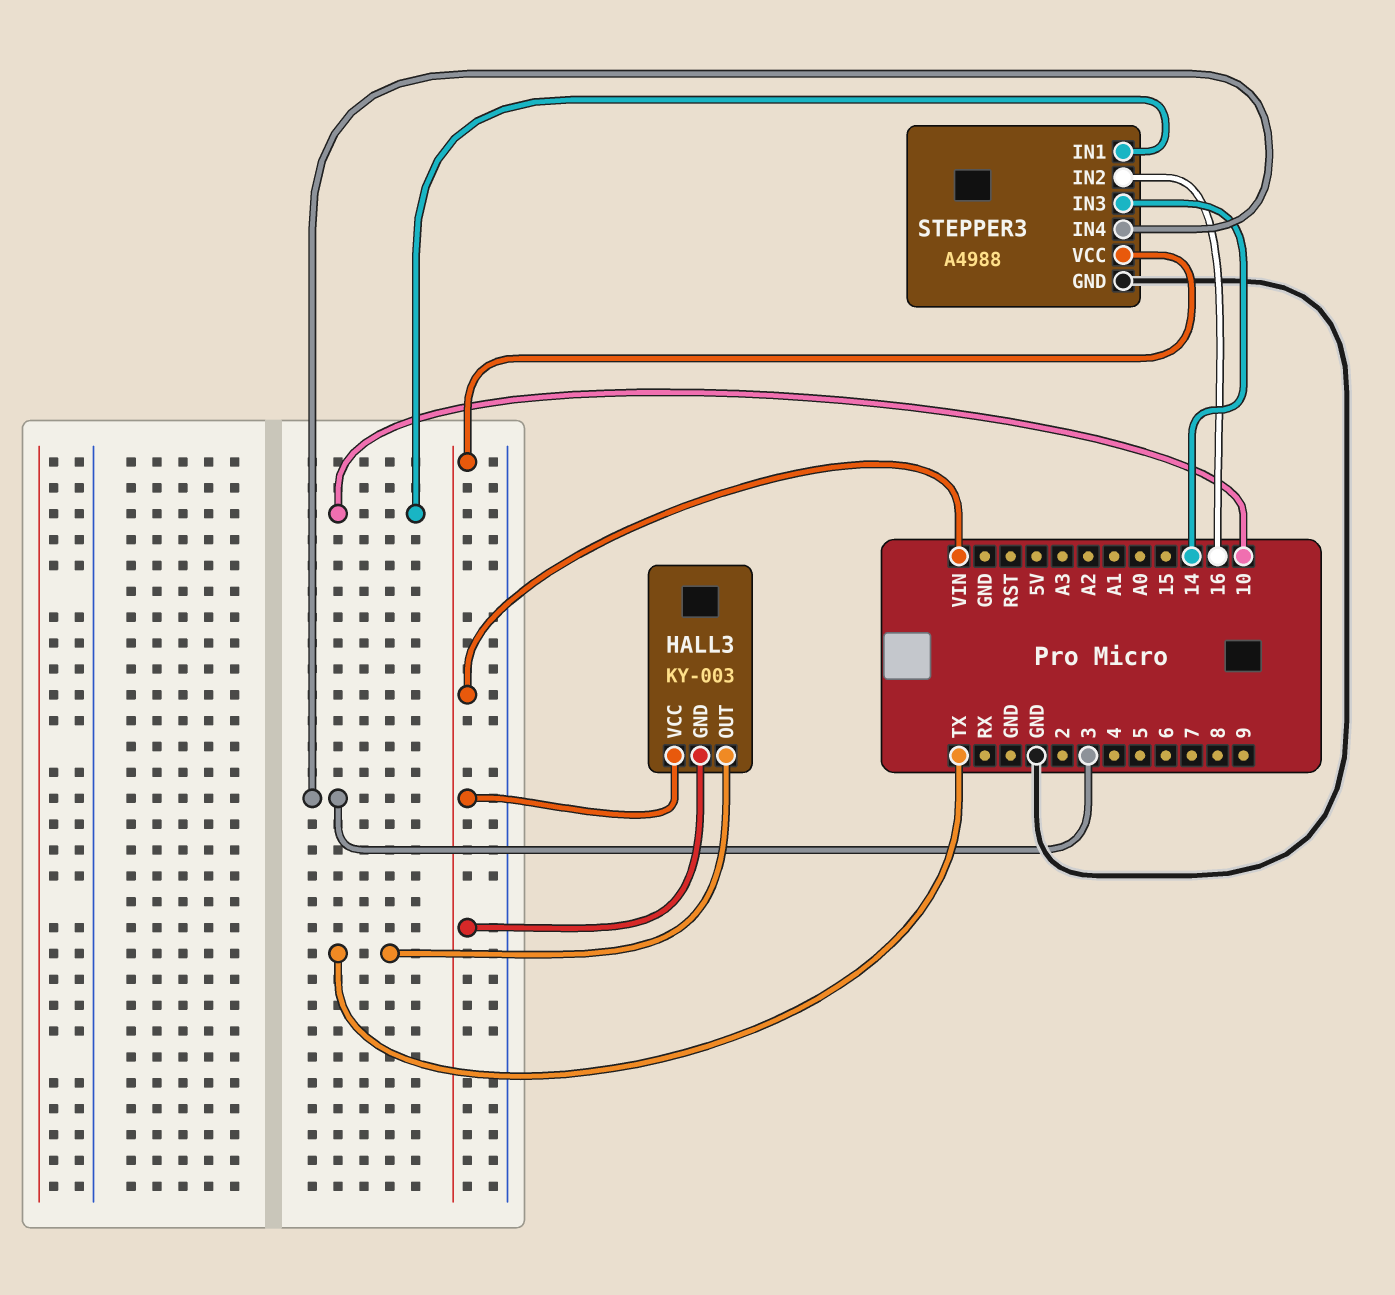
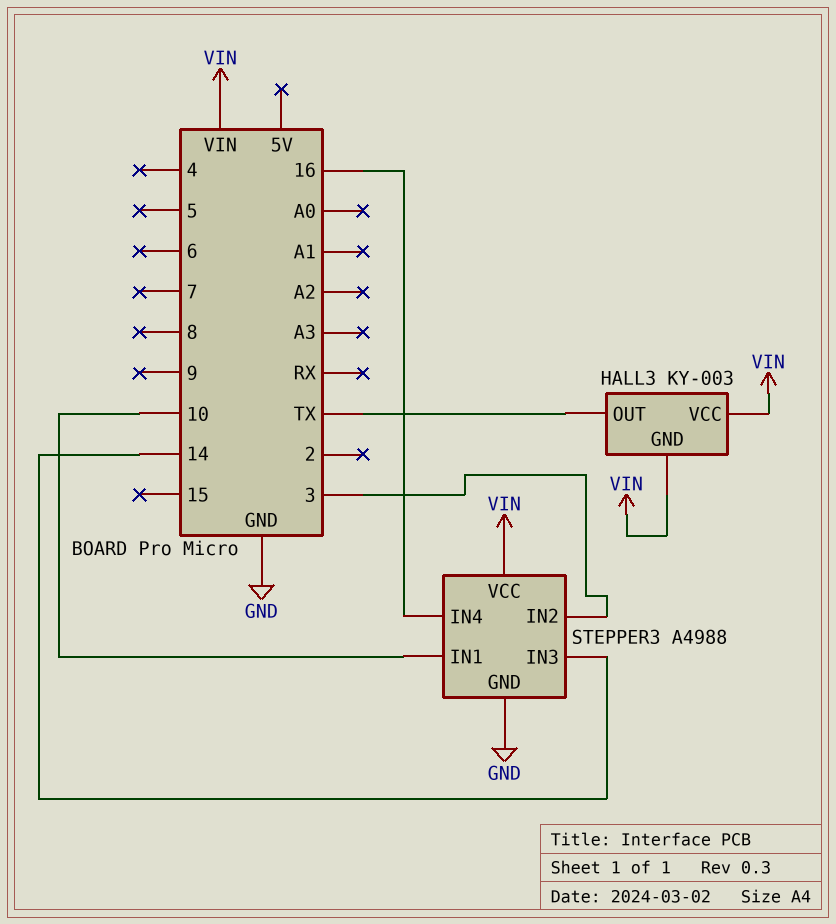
STEPPER3 pin IN2: 16 -> 3
STEPPER3 pin IN4: 3 -> 16

